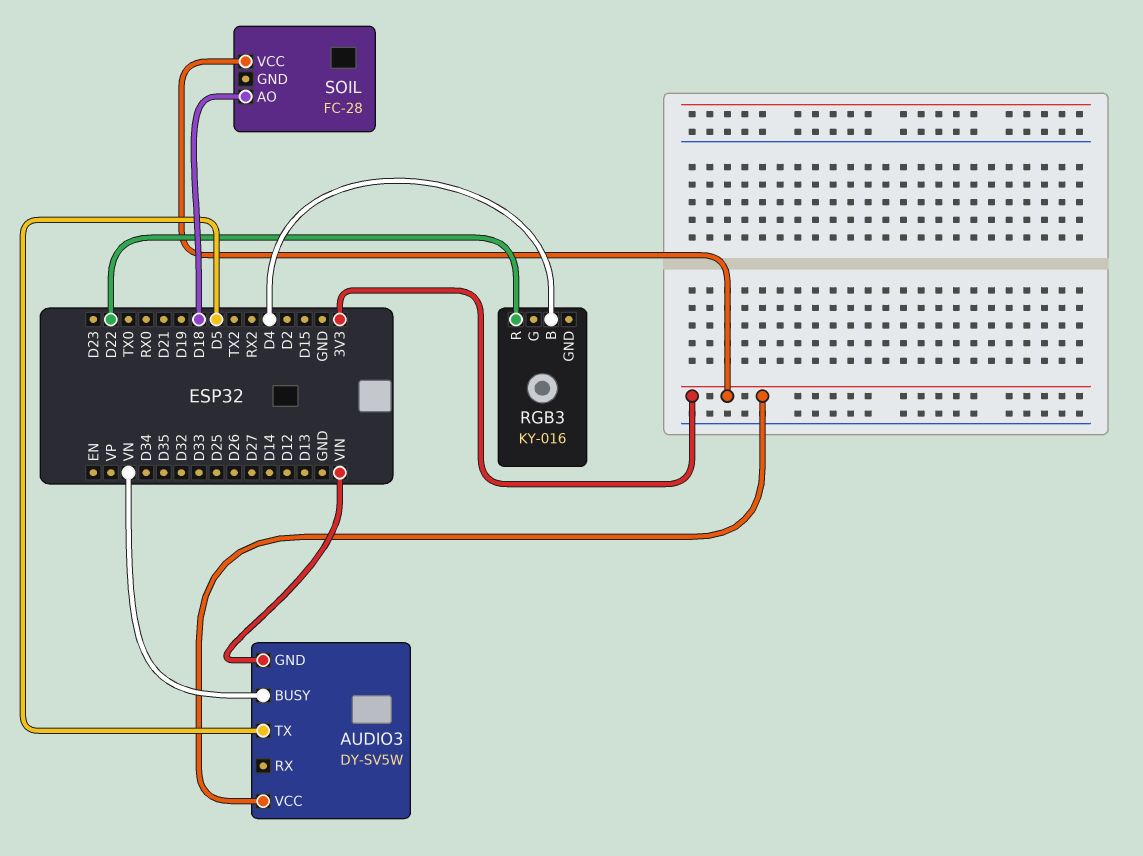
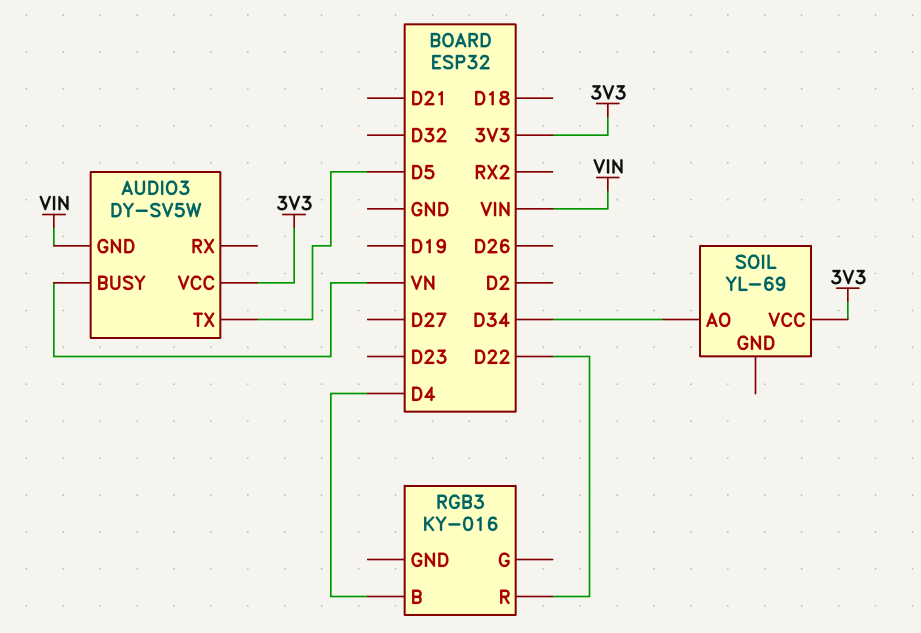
SOIL: FC-28 -> YL-69
SOIL pin AO: D18 -> D34

